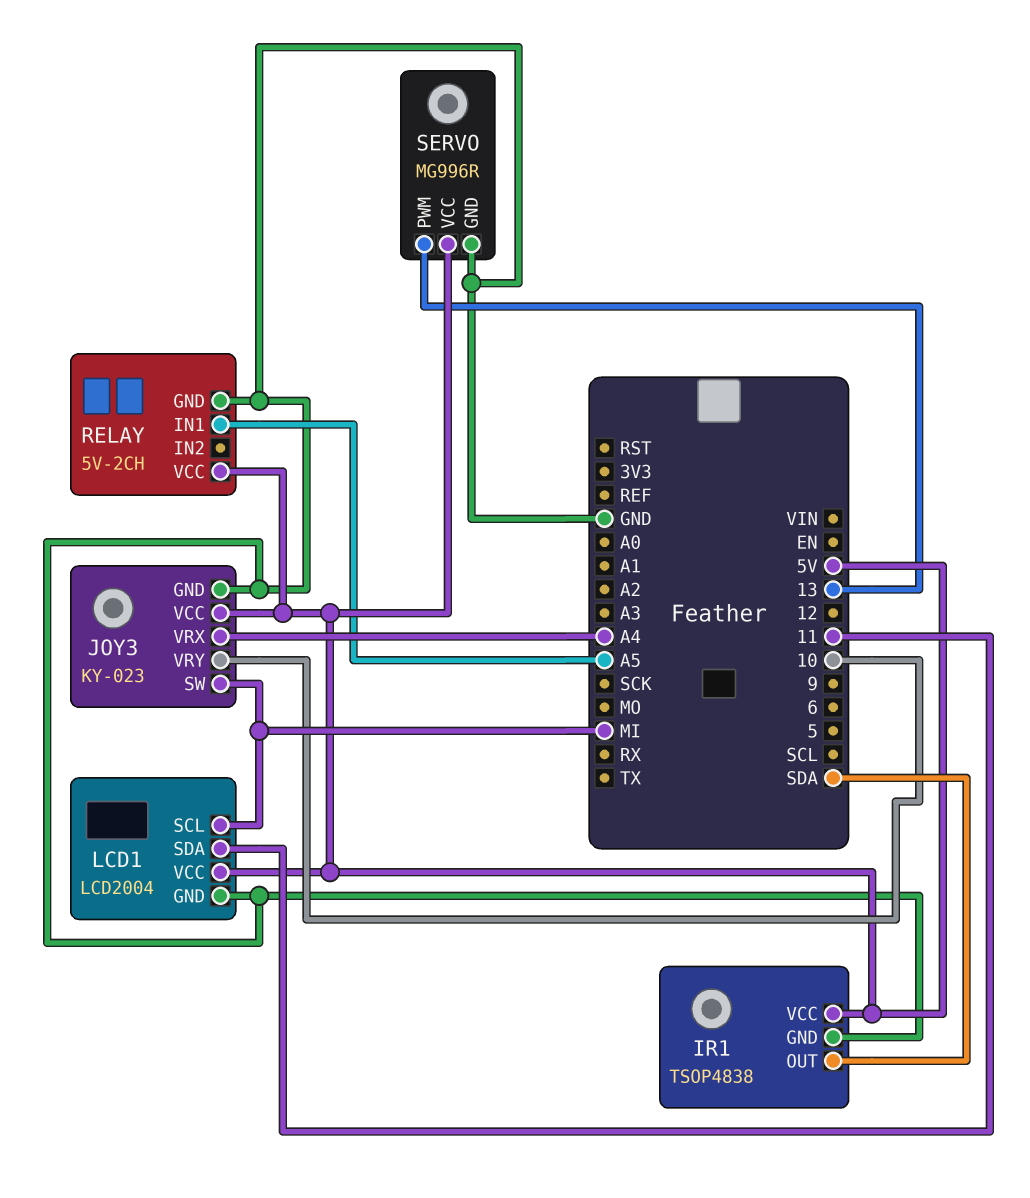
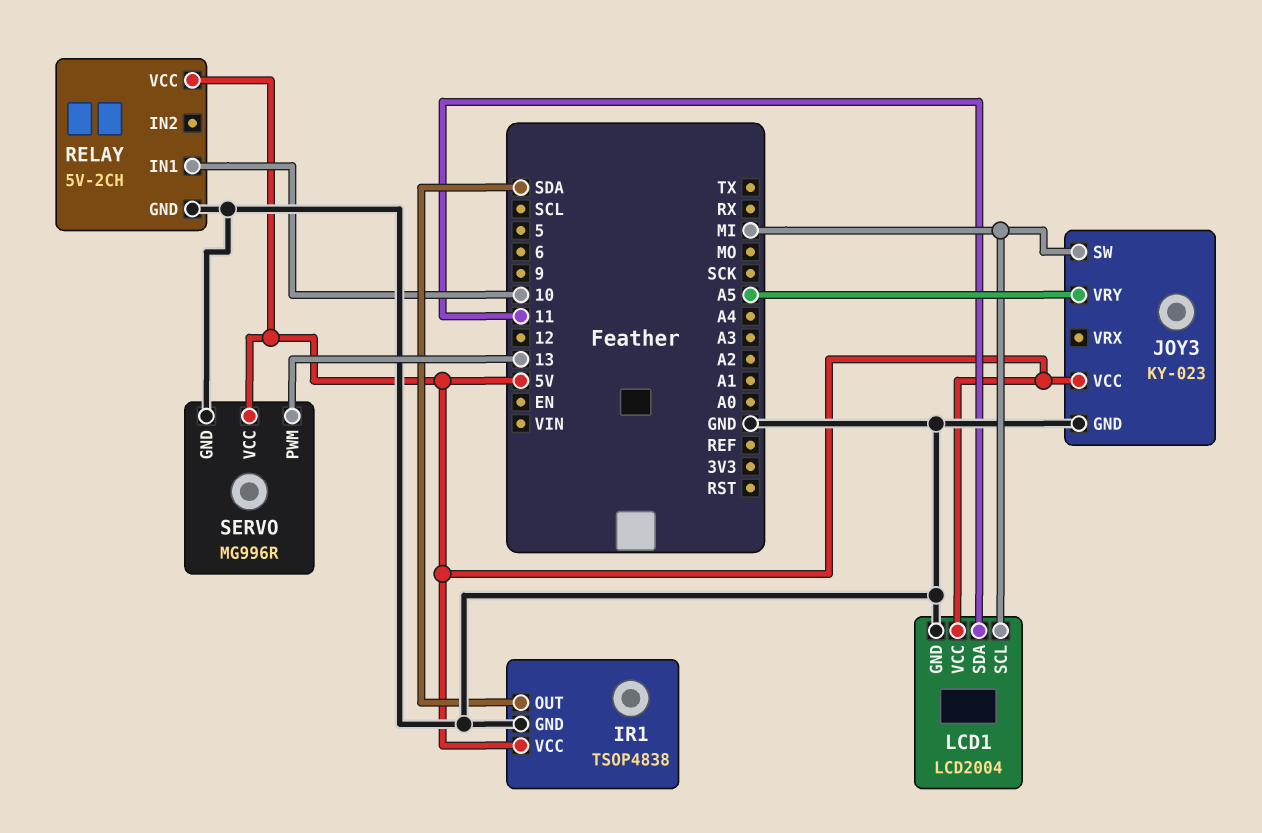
JOY3 pin VRX: A4 -> none
JOY3 pin VRY: 10 -> A5
RELAY pin IN1: A5 -> 10

